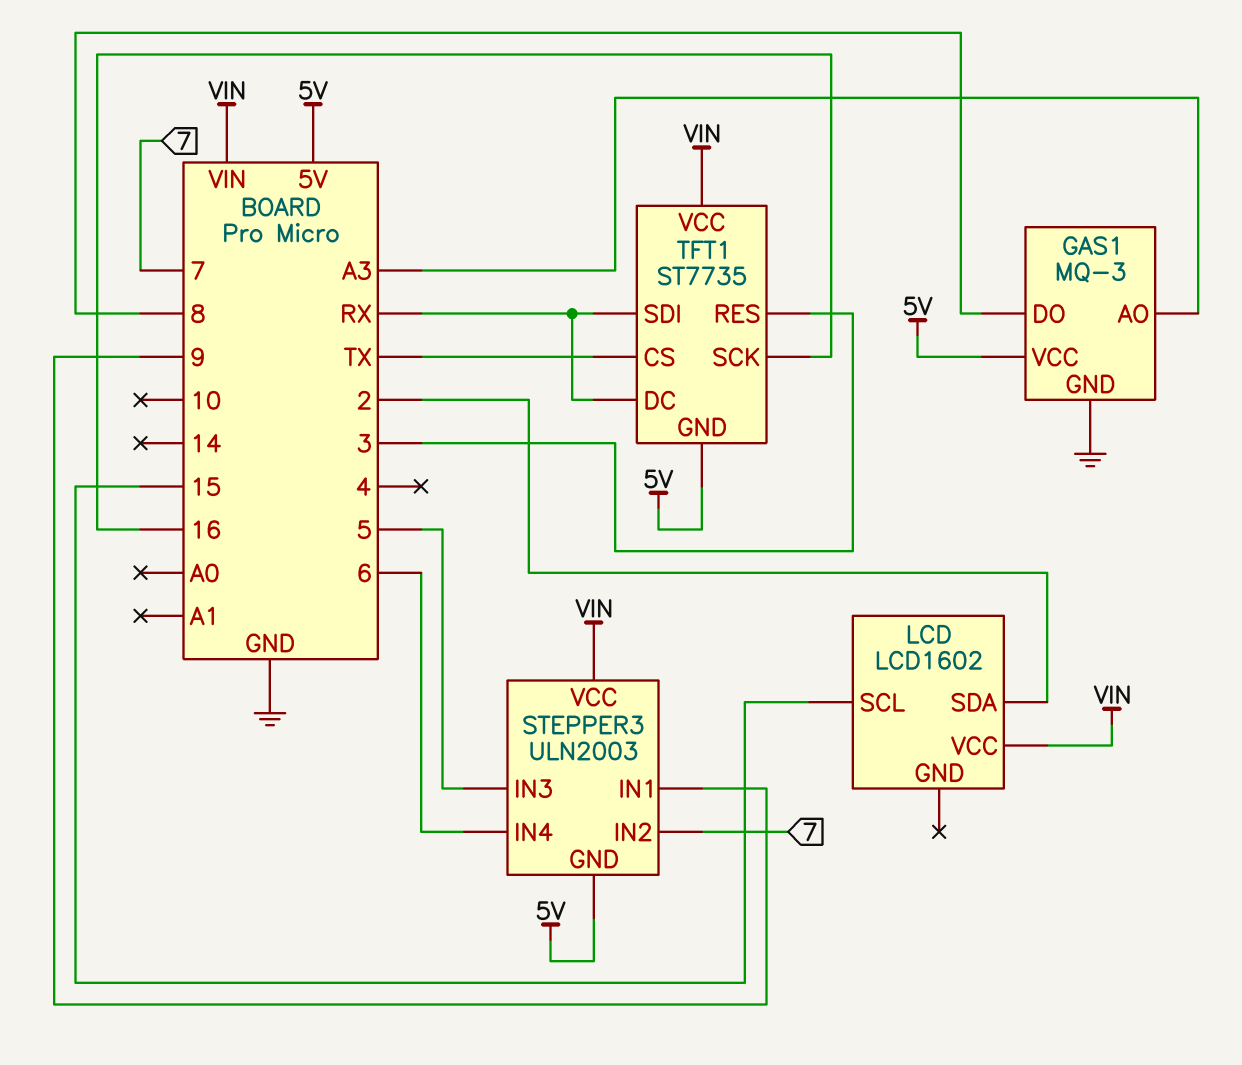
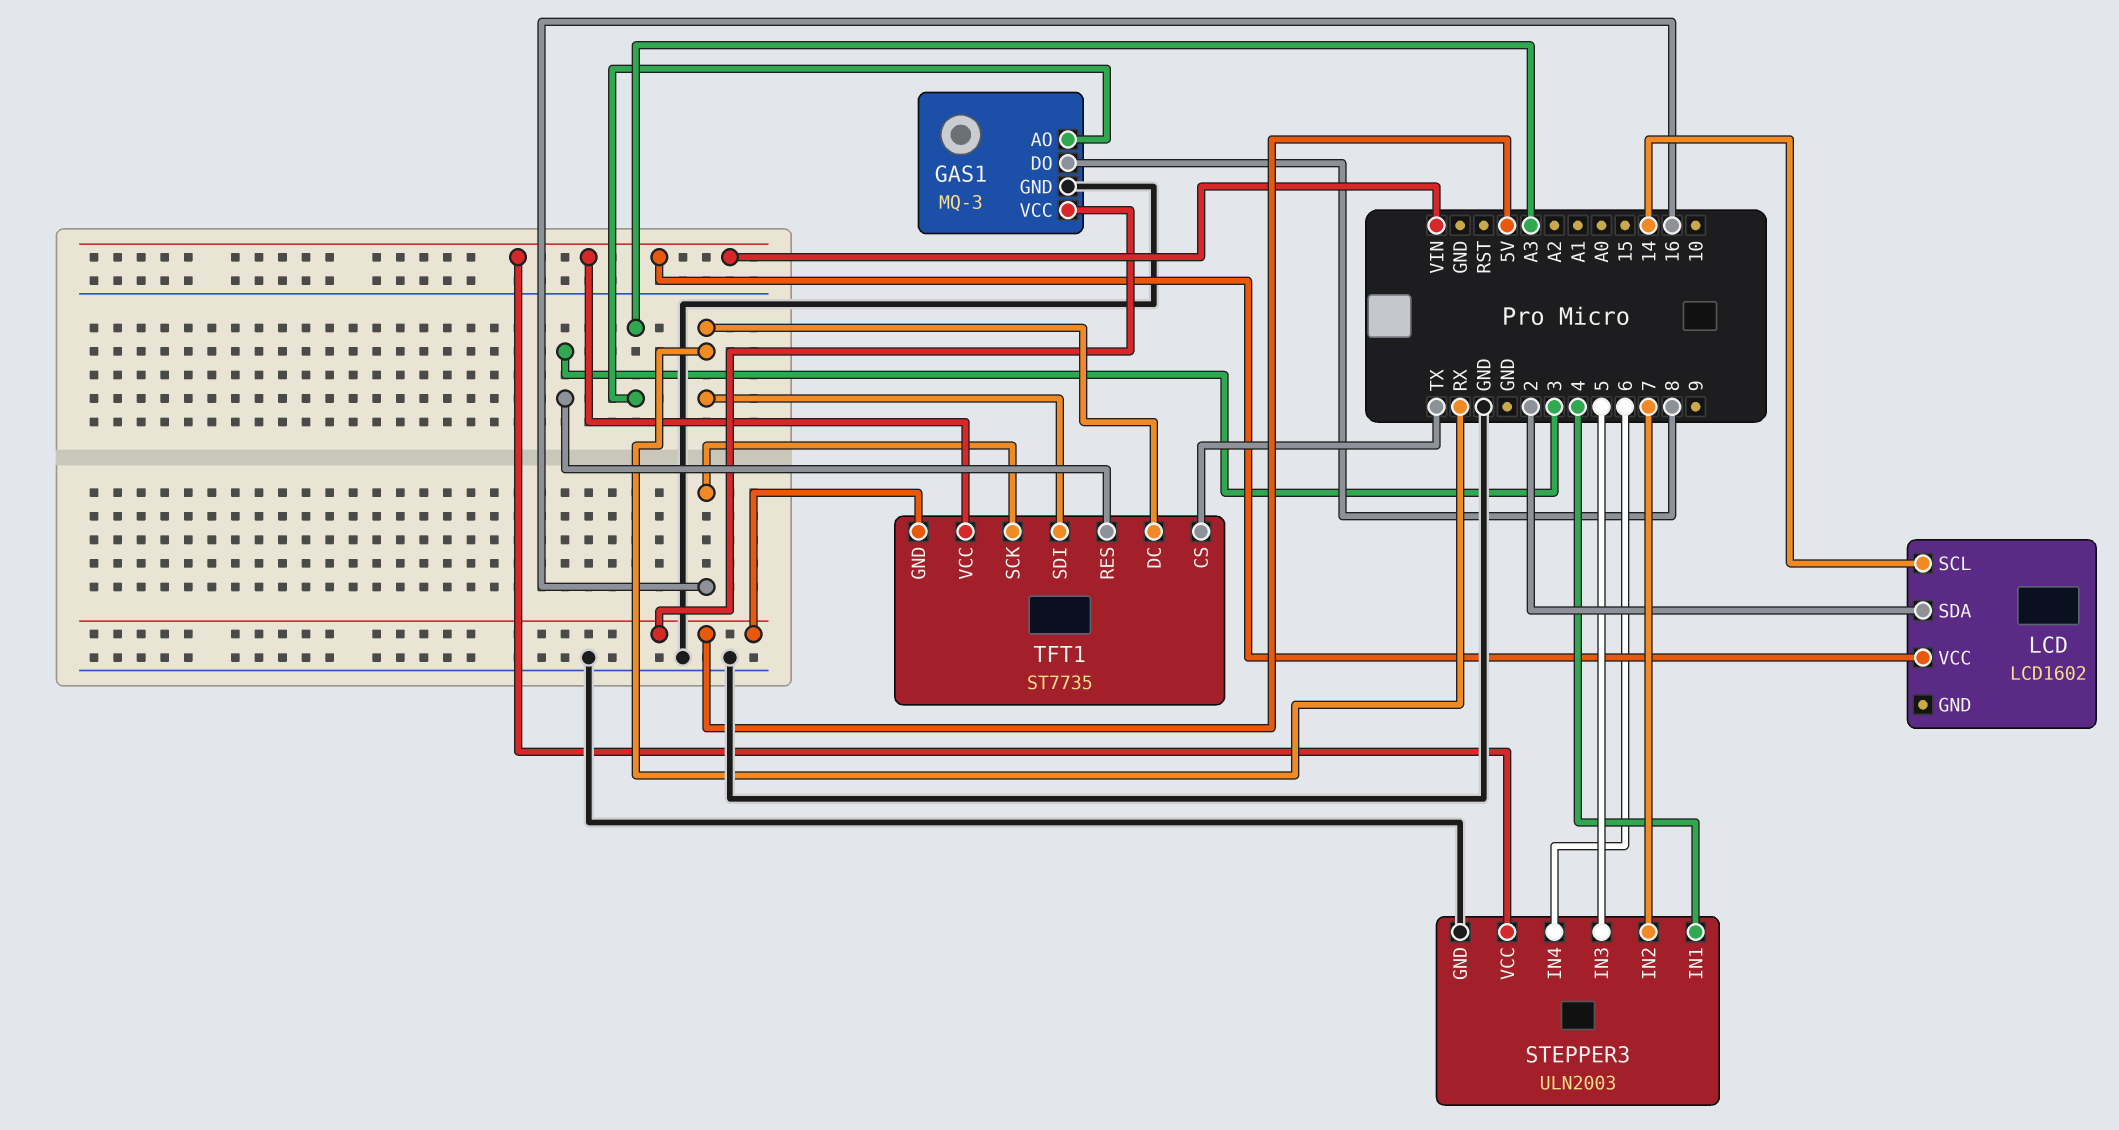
LCD pin SCL: 15 -> 14
STEPPER3 pin GND: 5V -> GND
STEPPER3 pin IN1: 9 -> 4

